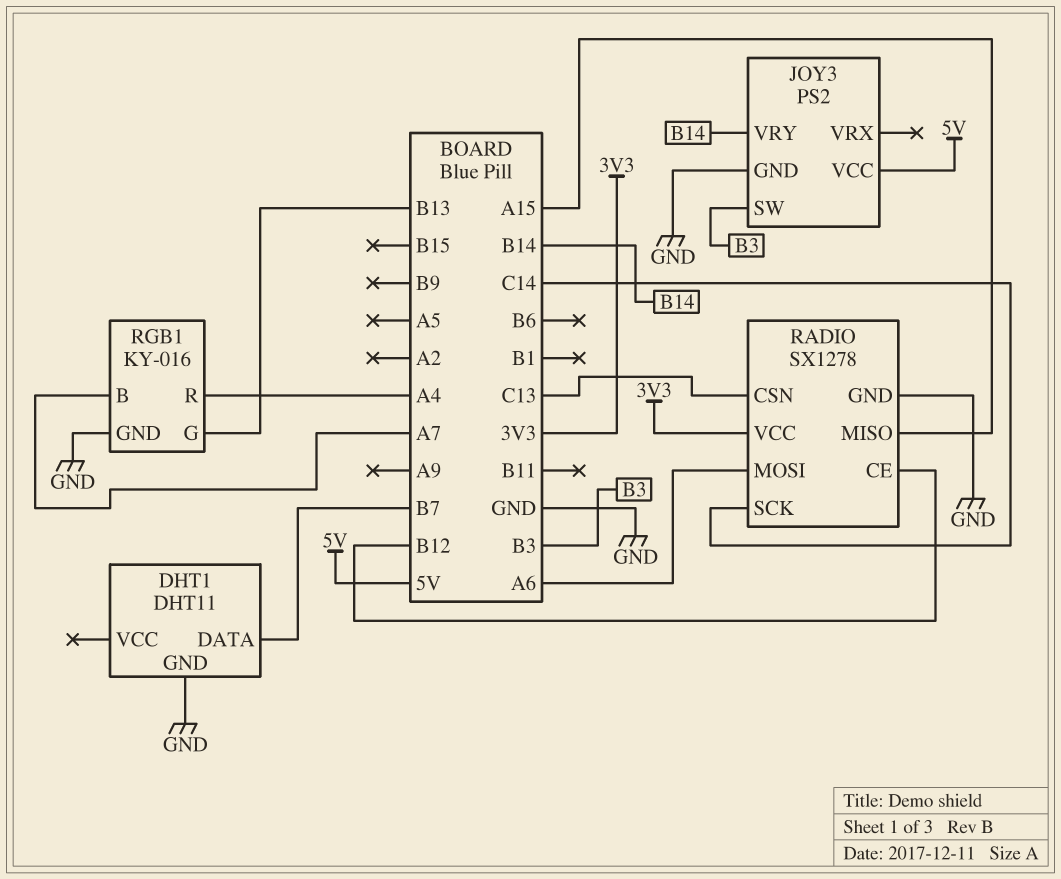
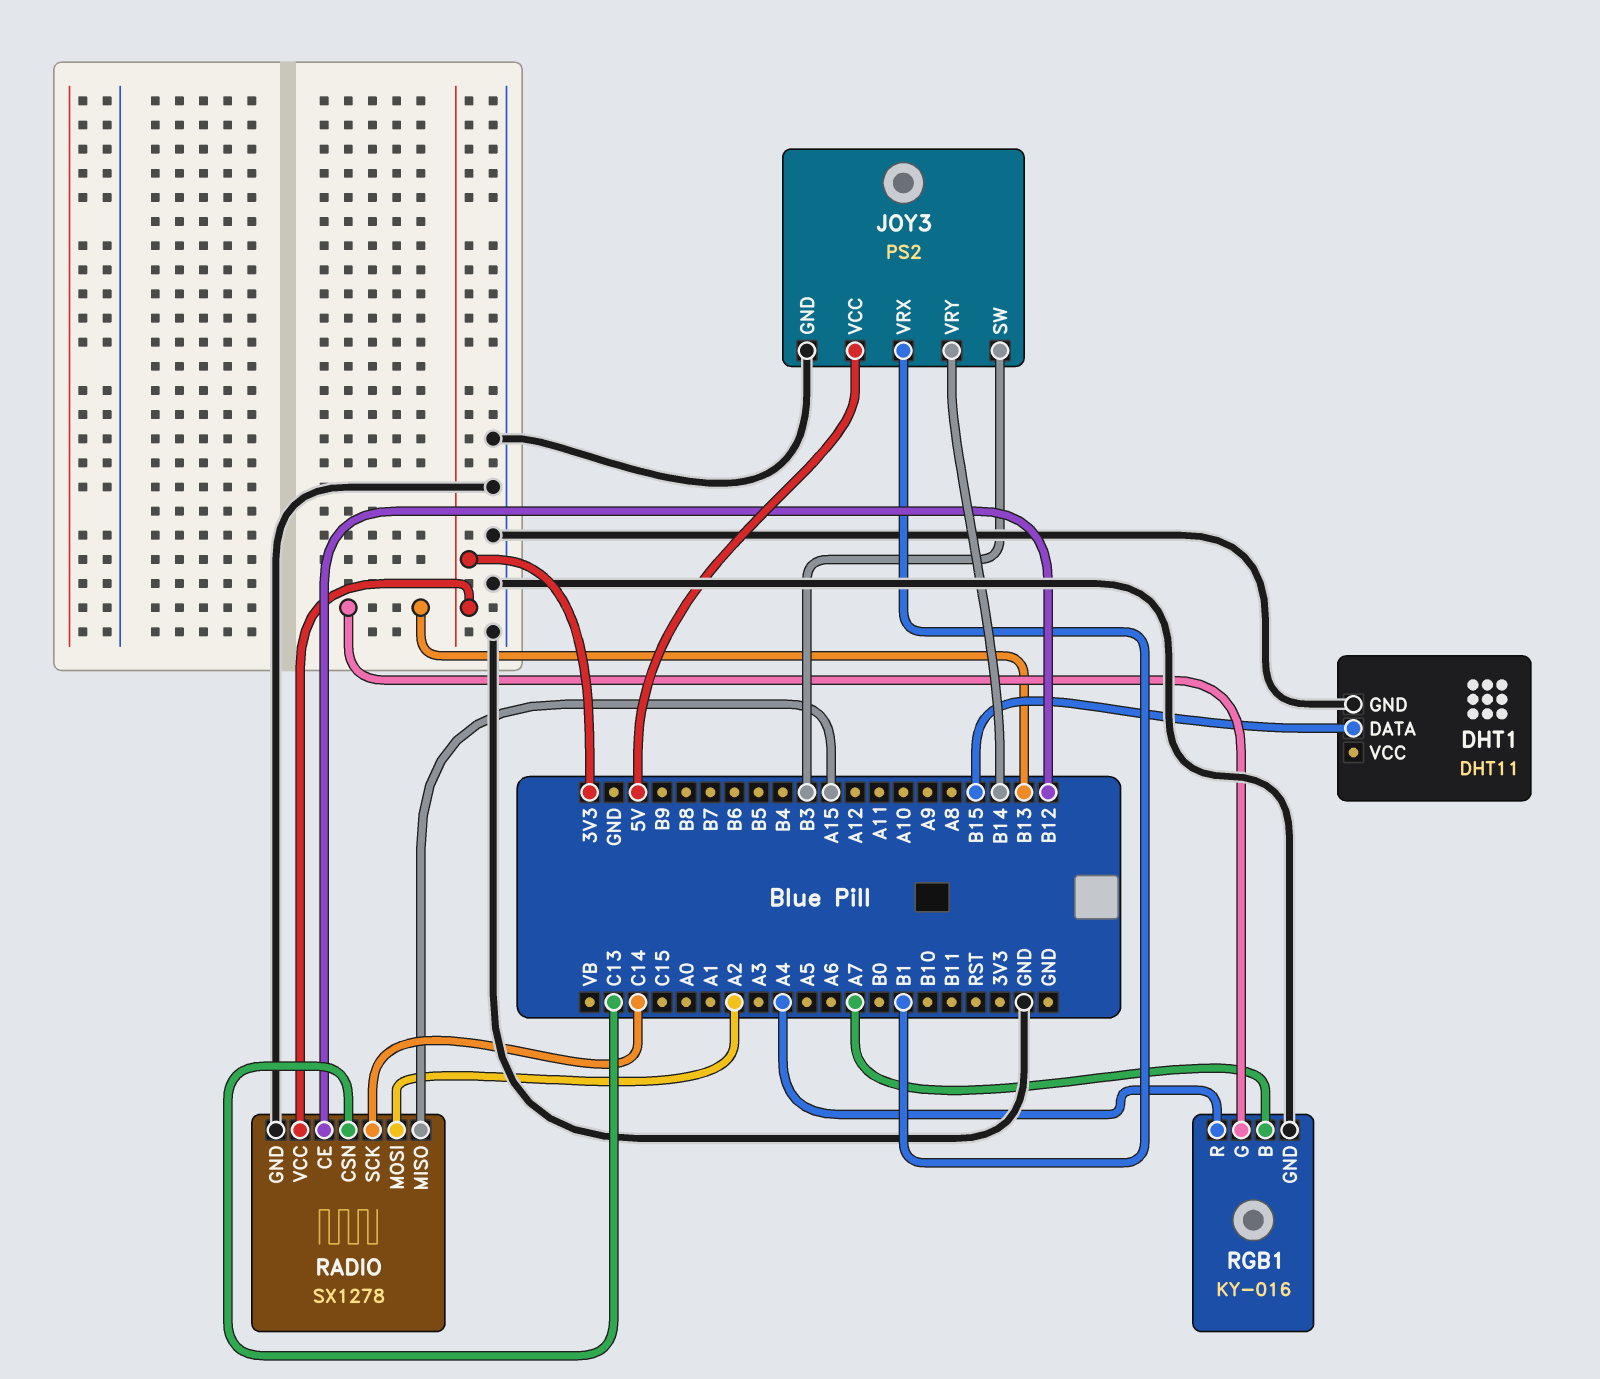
DHT1 pin DATA: B7 -> B15
JOY3 pin VRX: none -> B1
RADIO pin MOSI: A6 -> A2

